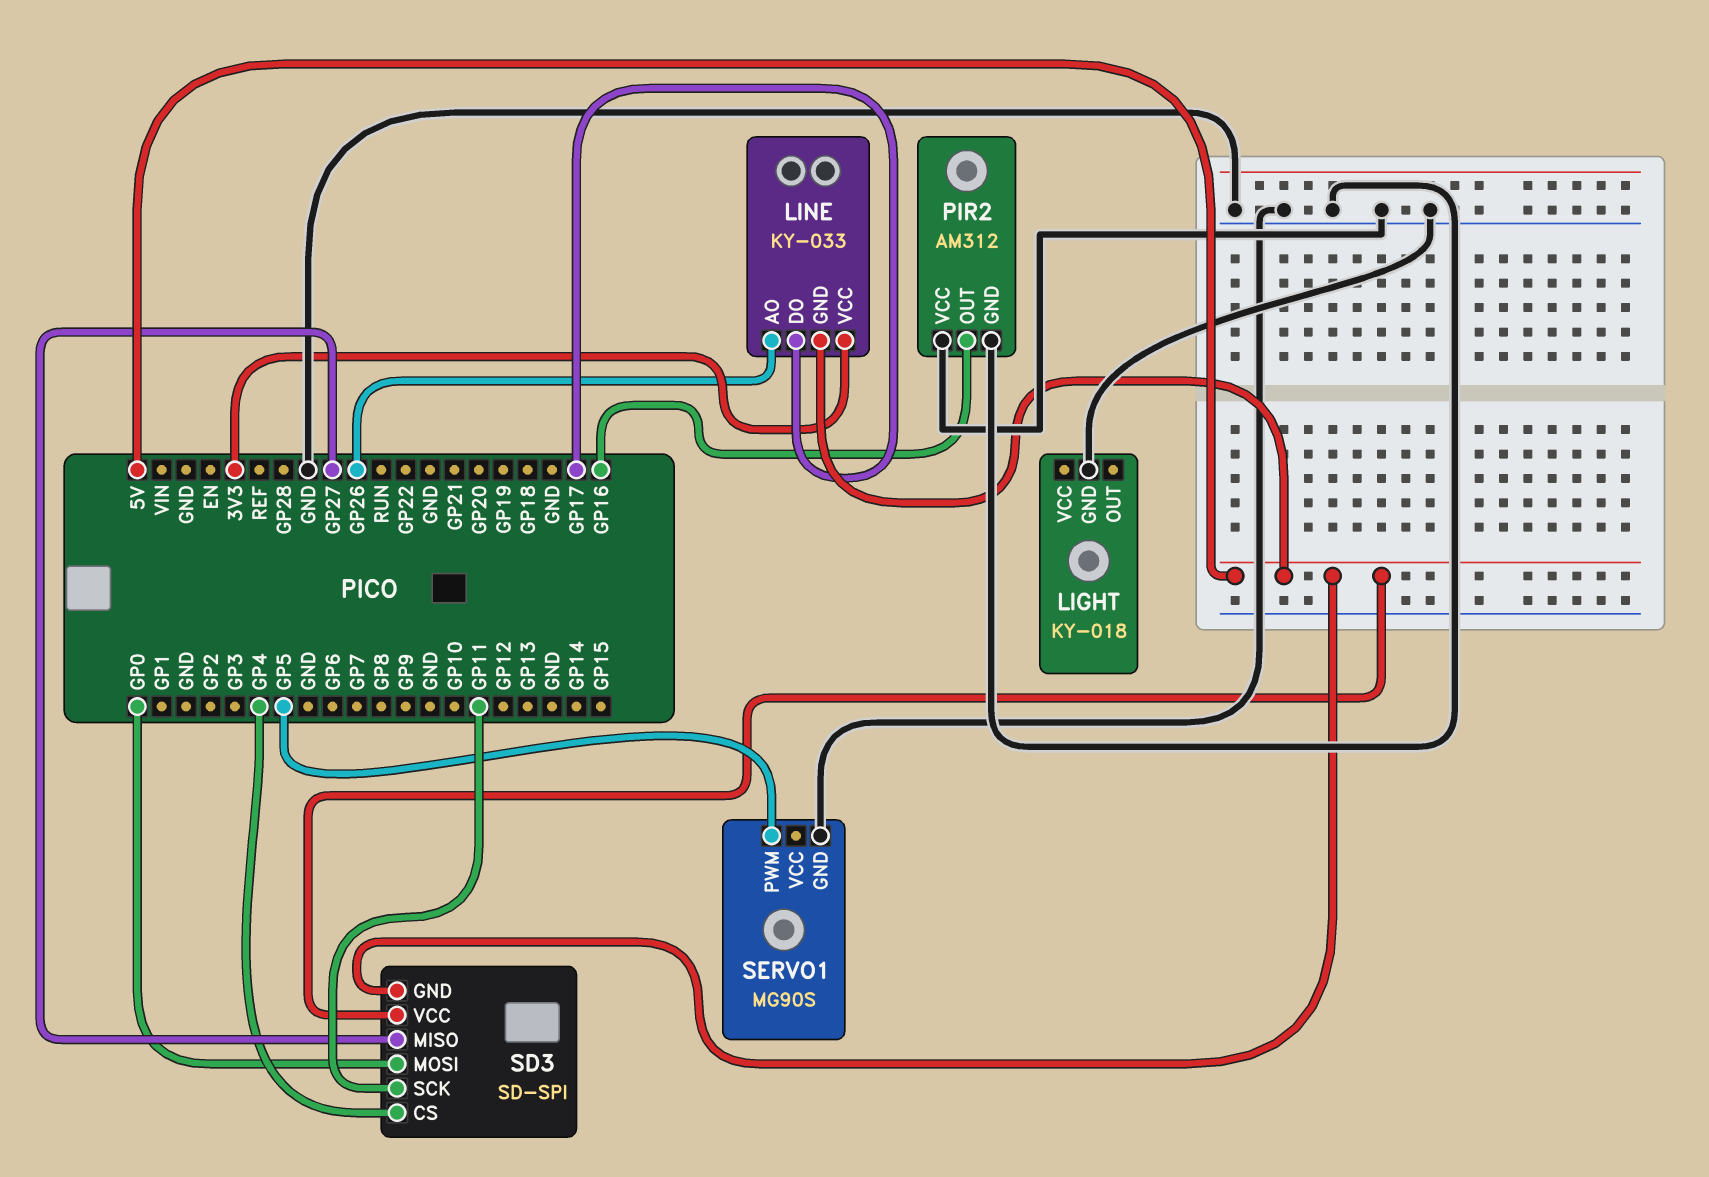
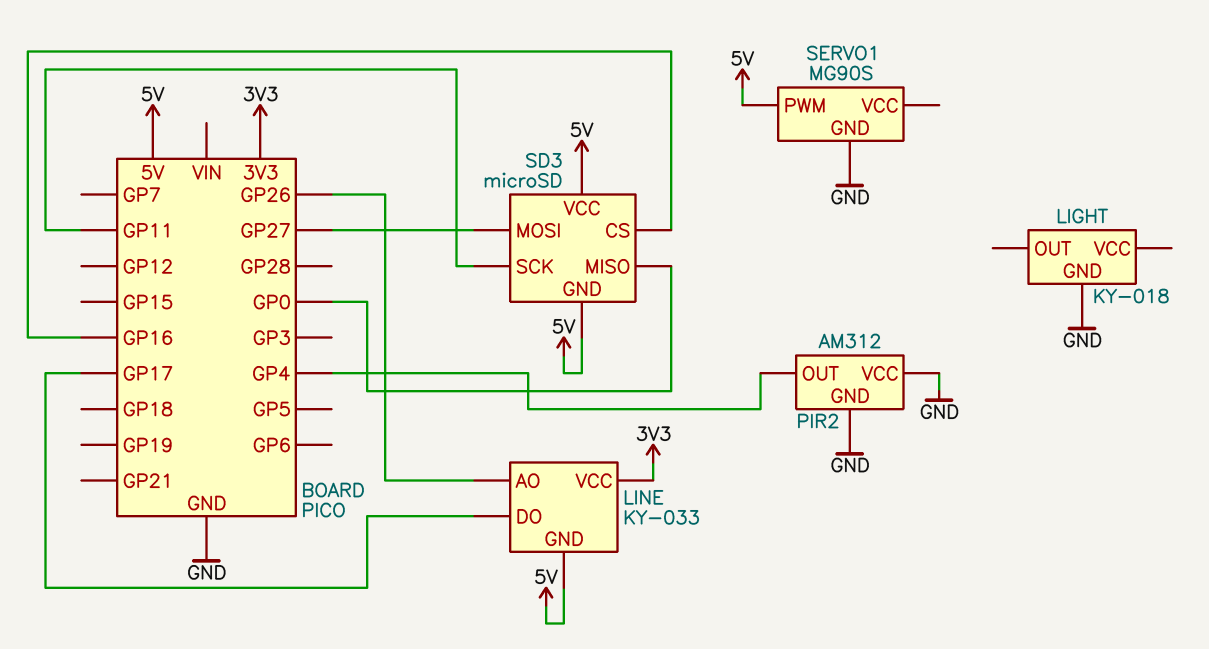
PIR2 pin OUT: GP16 -> GP4
SD3: SD-SPI -> microSD
SD3 pin CS: GP4 -> GP16
SD3 pin MISO: GP27 -> GP0
SD3 pin MOSI: GP0 -> GP27
SERVO1 pin PWM: GP5 -> 5V

